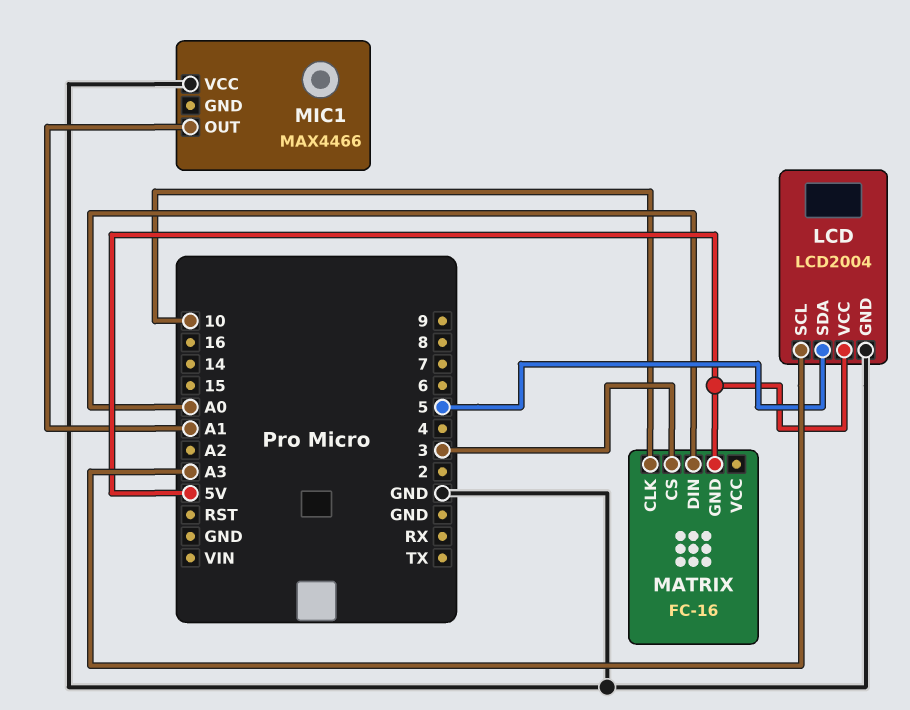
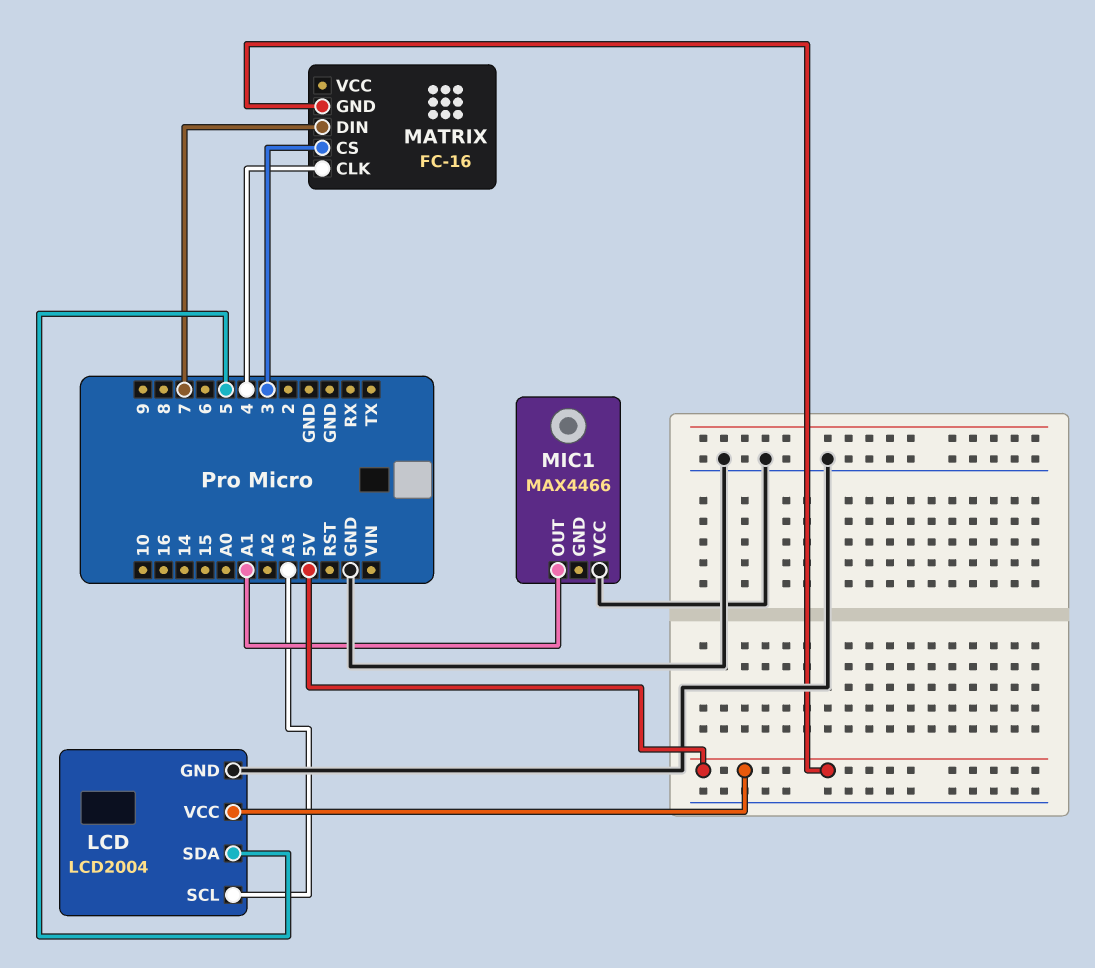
MATRIX pin CLK: 10 -> 4
MATRIX pin DIN: A0 -> 7

